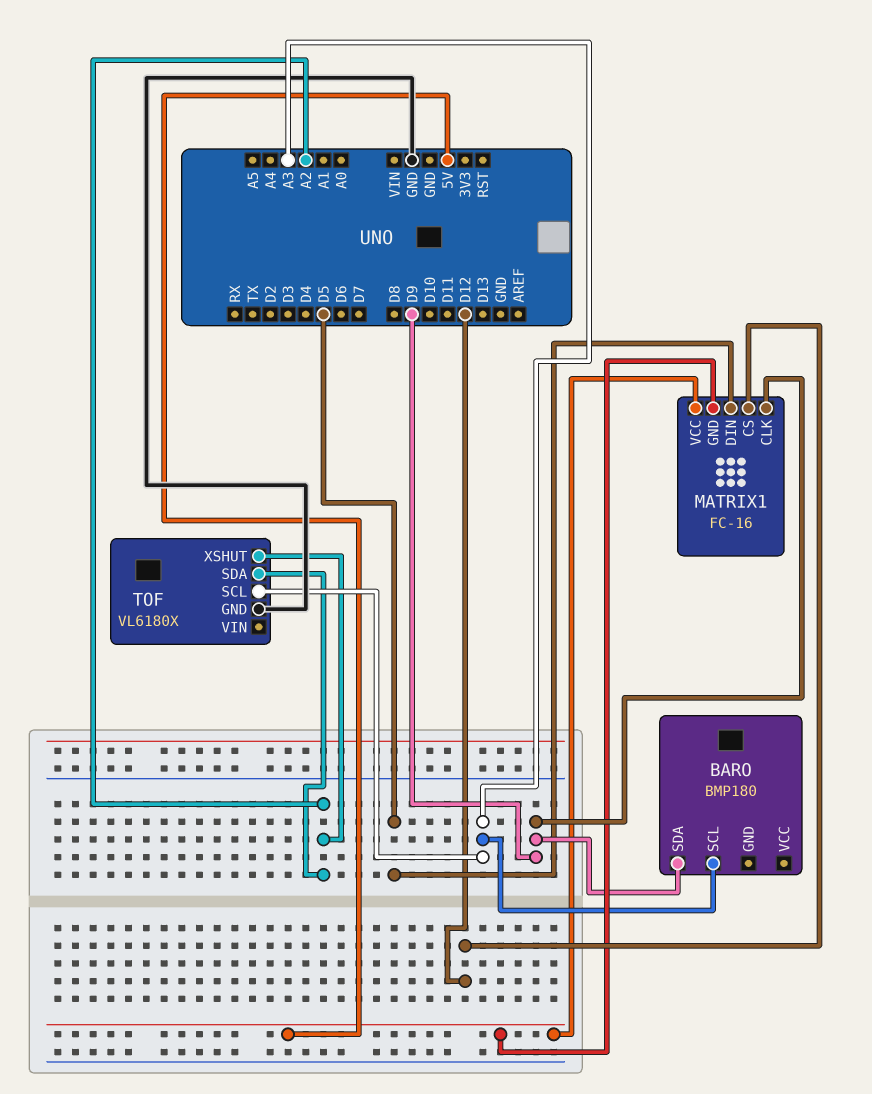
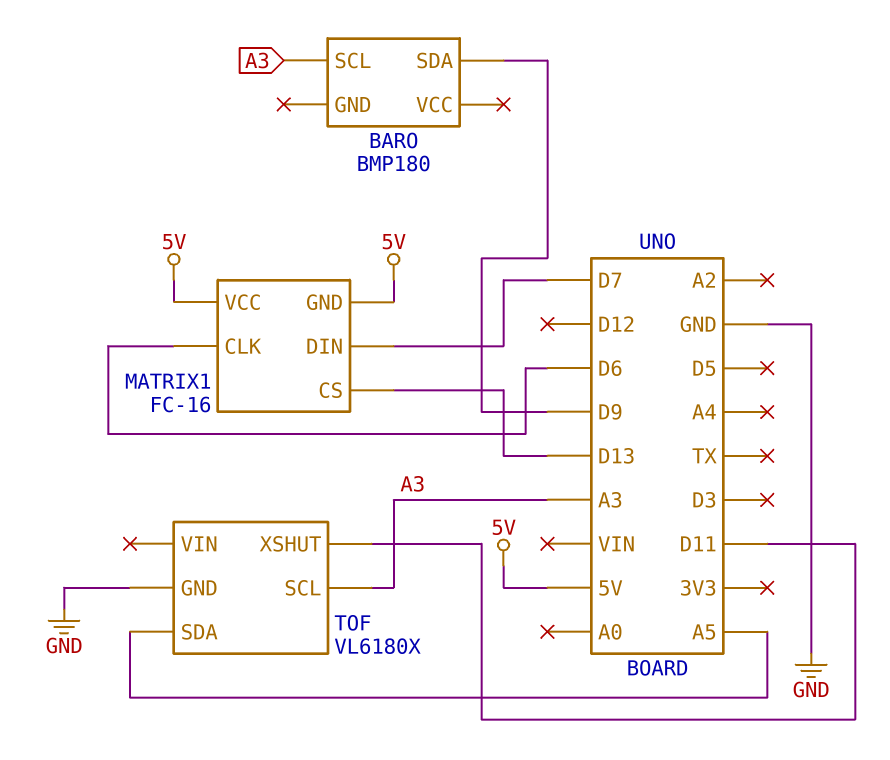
MATRIX1 pin CLK: D9 -> D6
MATRIX1 pin CS: D12 -> D13
MATRIX1 pin DIN: D5 -> D7
TOF pin SDA: A2 -> A5
TOF pin XSHUT: A2 -> D11

